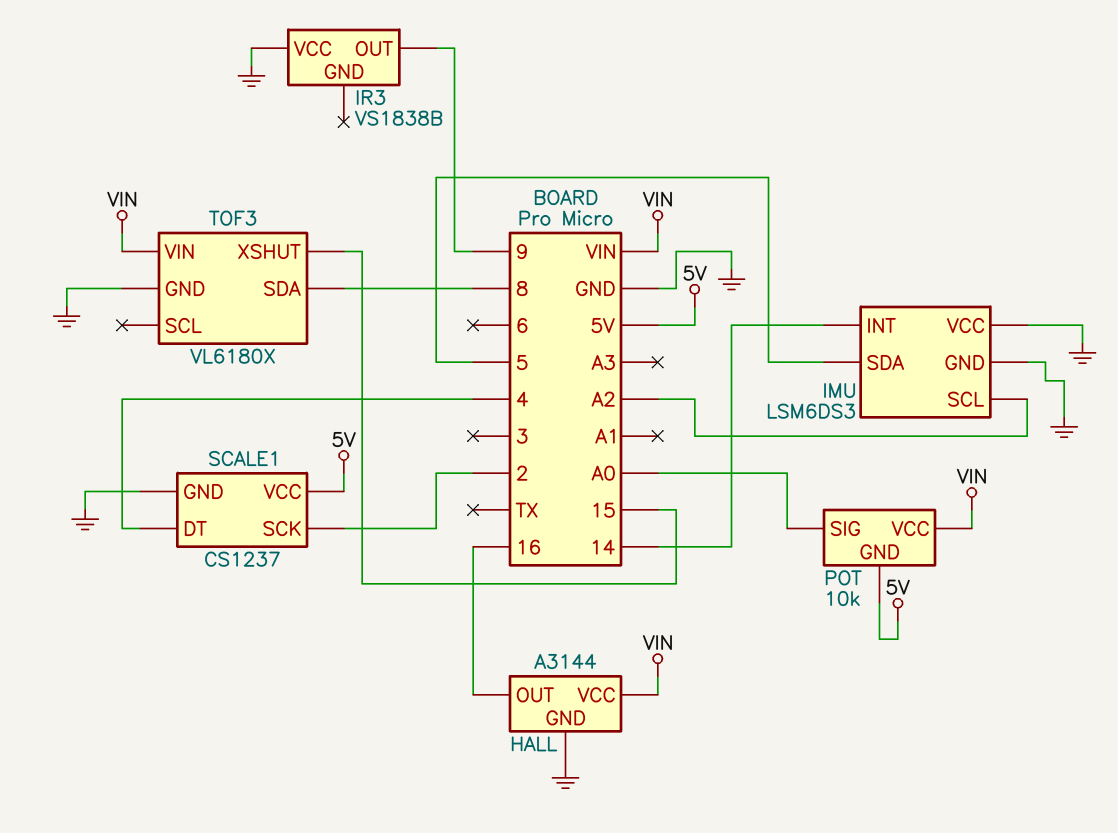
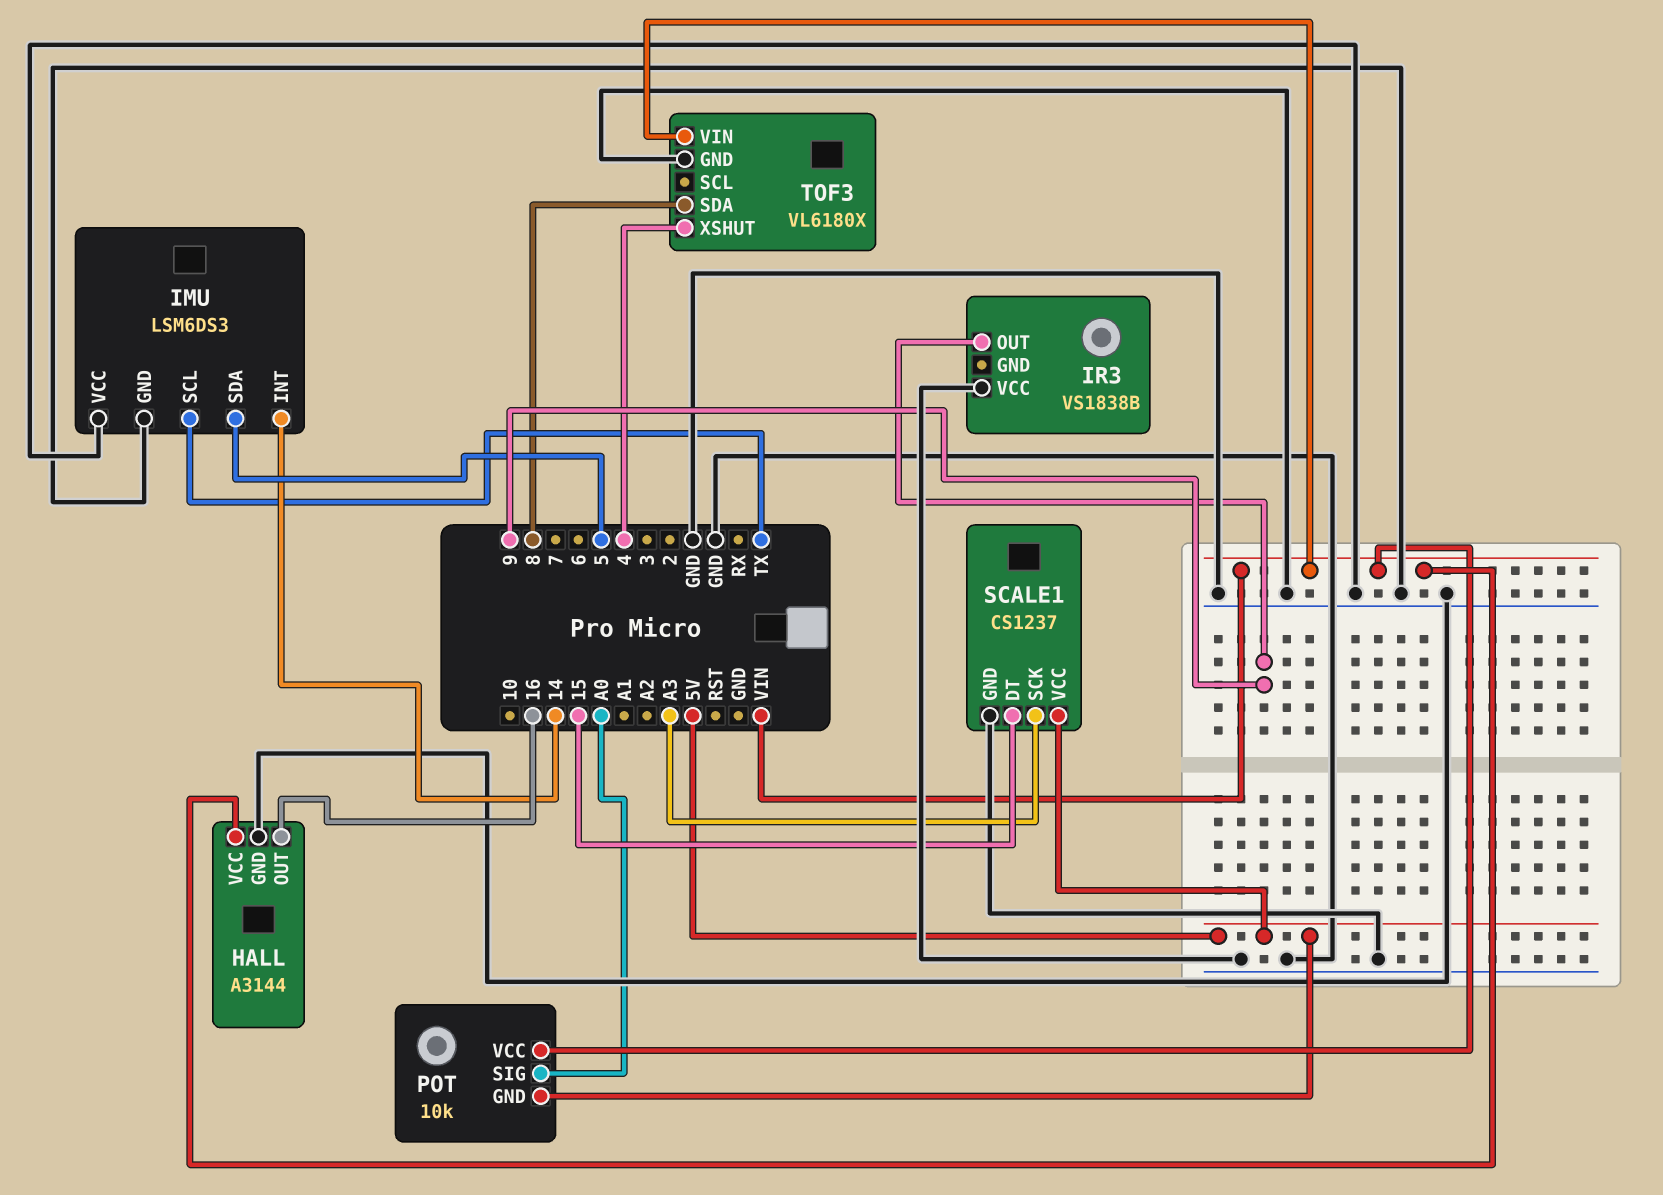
IMU pin SCL: A2 -> TX
SCALE1 pin DT: 4 -> 15
SCALE1 pin SCK: 2 -> A3
TOF3 pin XSHUT: 15 -> 4

